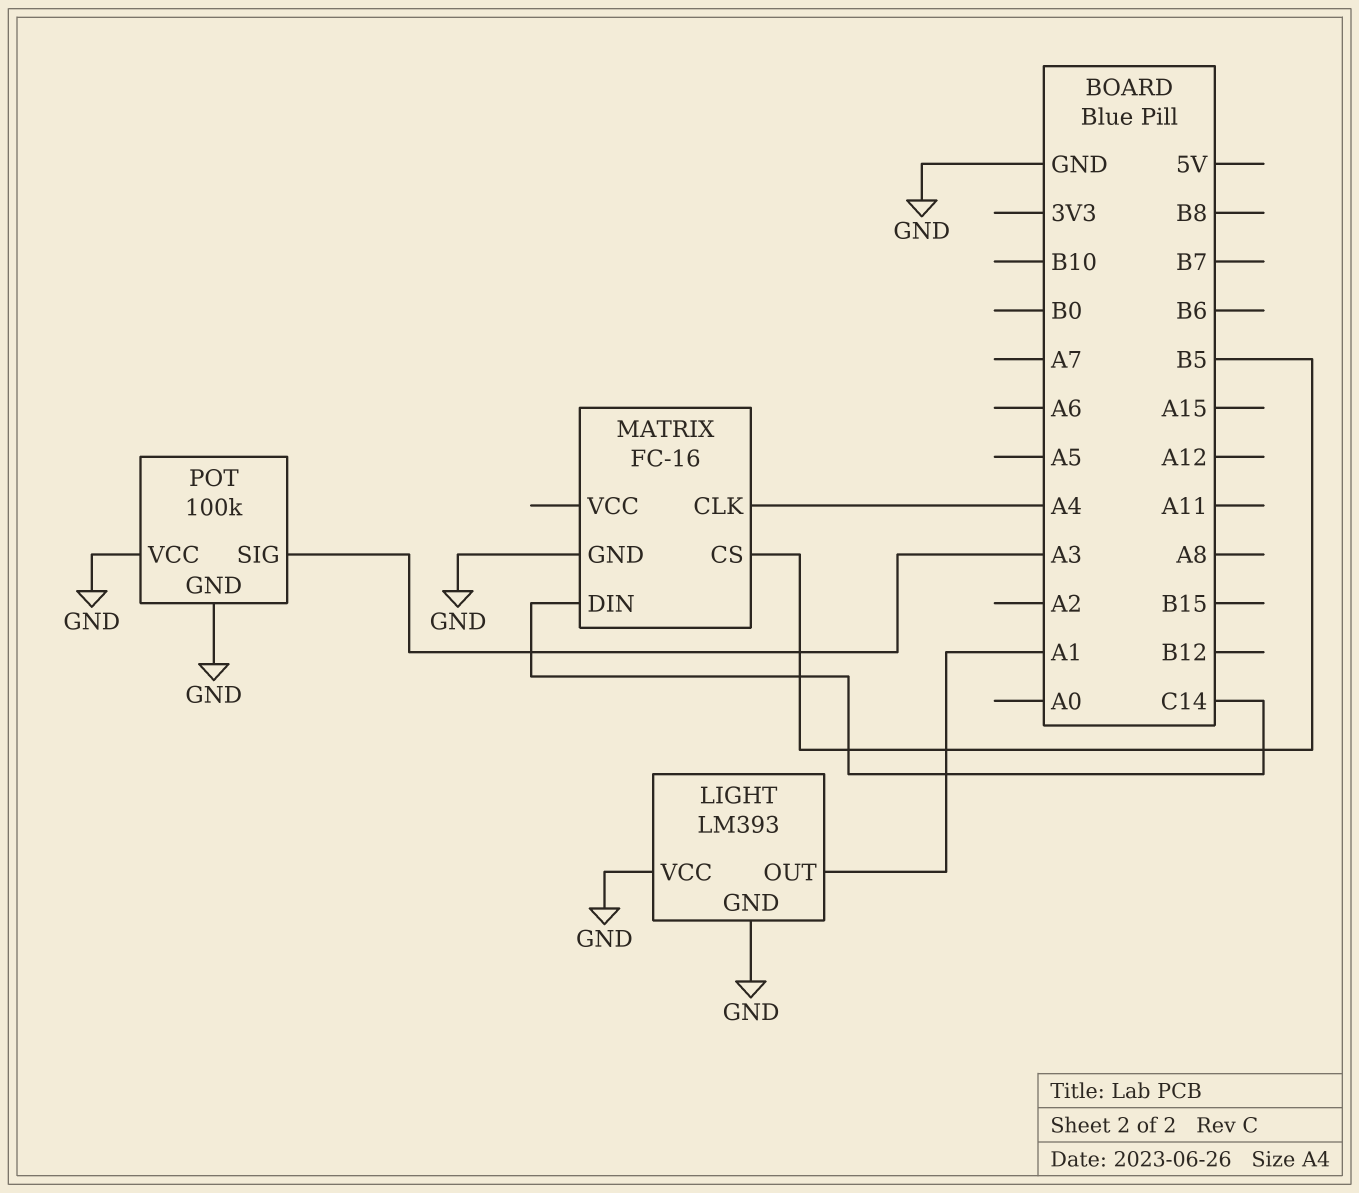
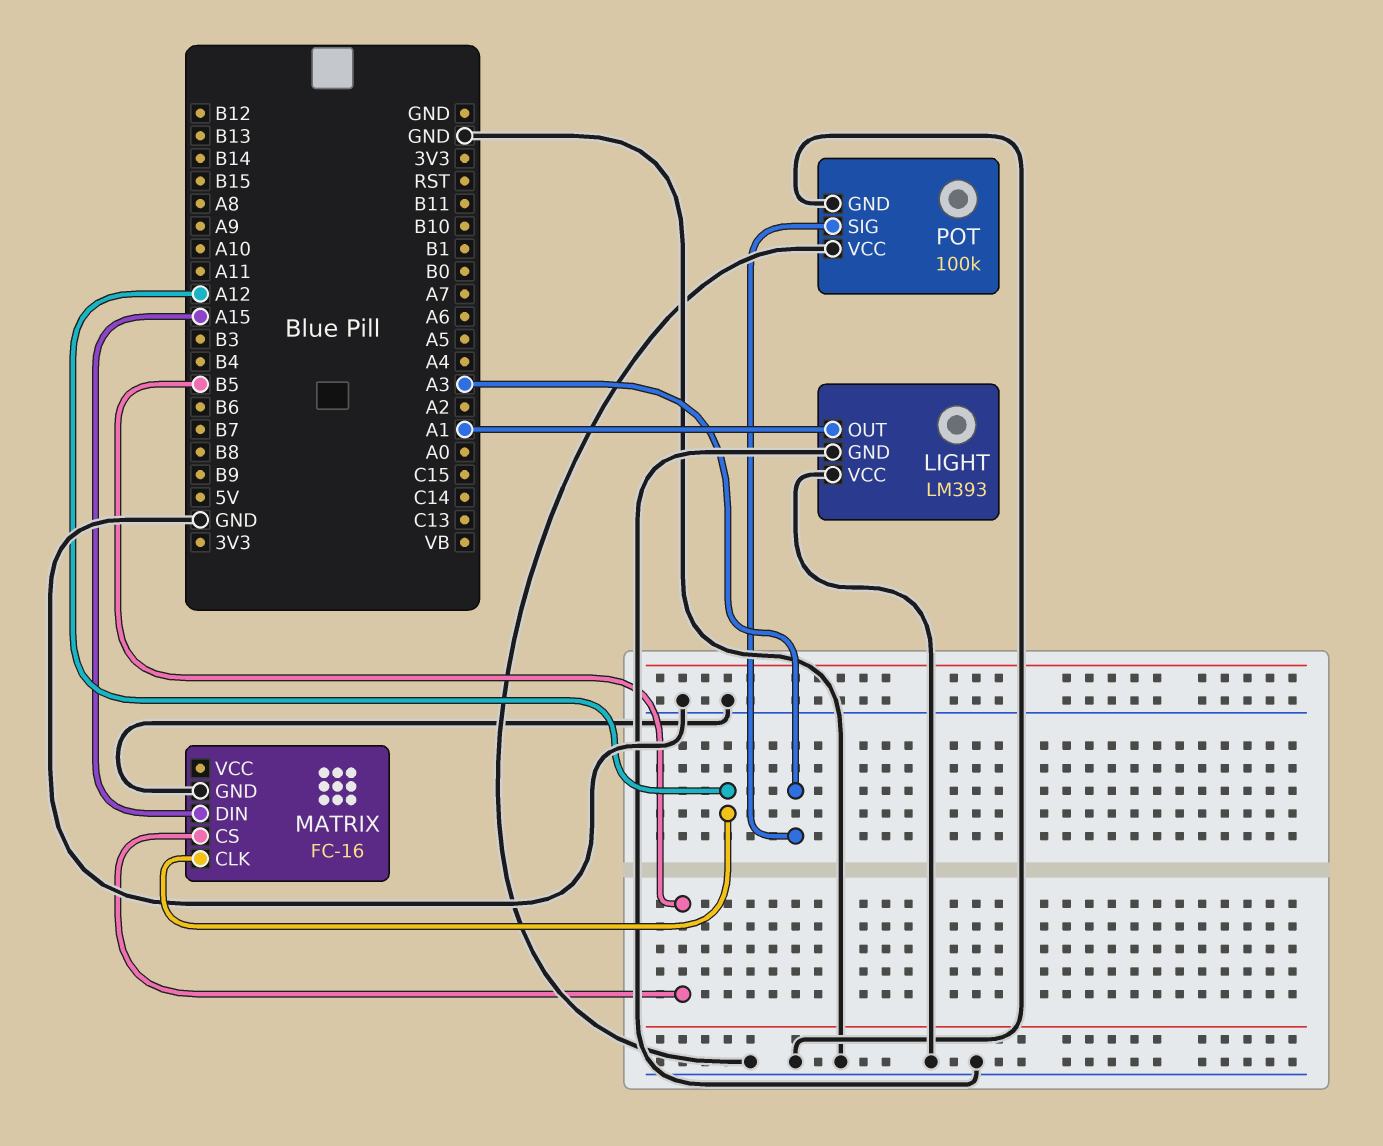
MATRIX pin CLK: A4 -> A12
MATRIX pin DIN: C14 -> A15

